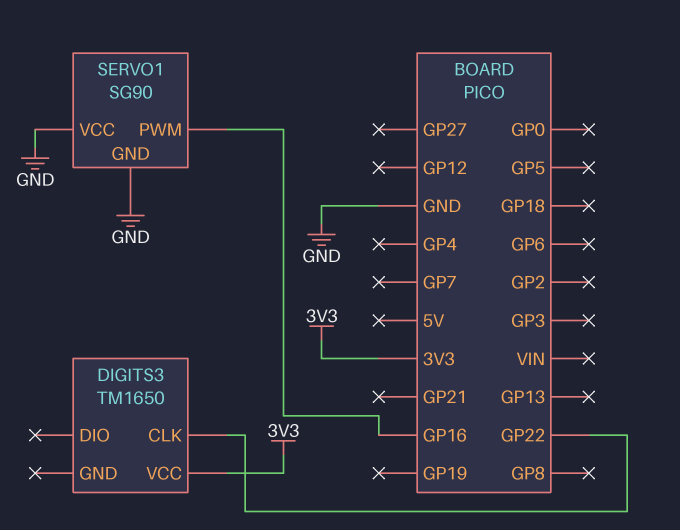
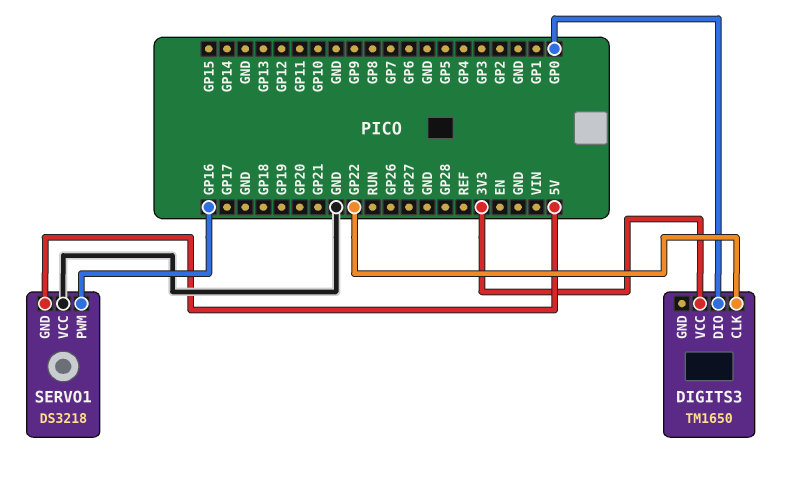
DIGITS3 pin DIO: none -> GP0
SERVO1: SG90 -> DS3218
SERVO1 pin GND: GND -> 5V

